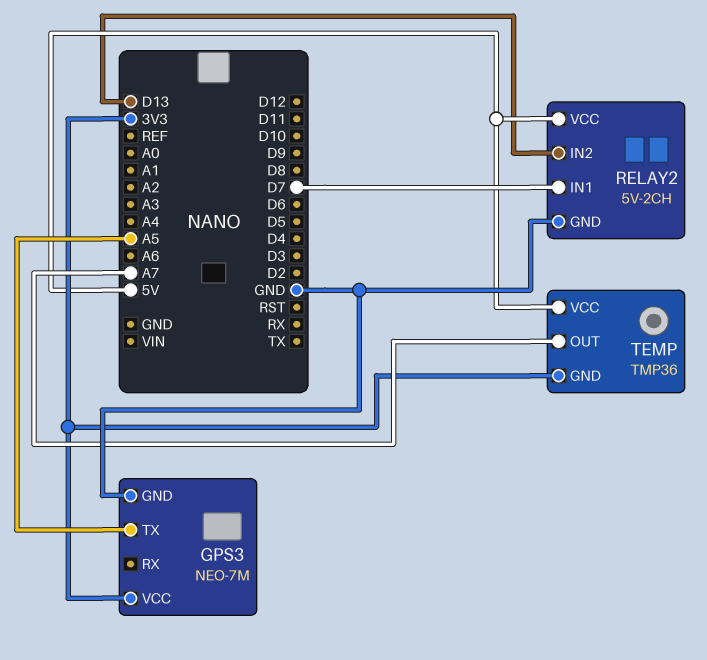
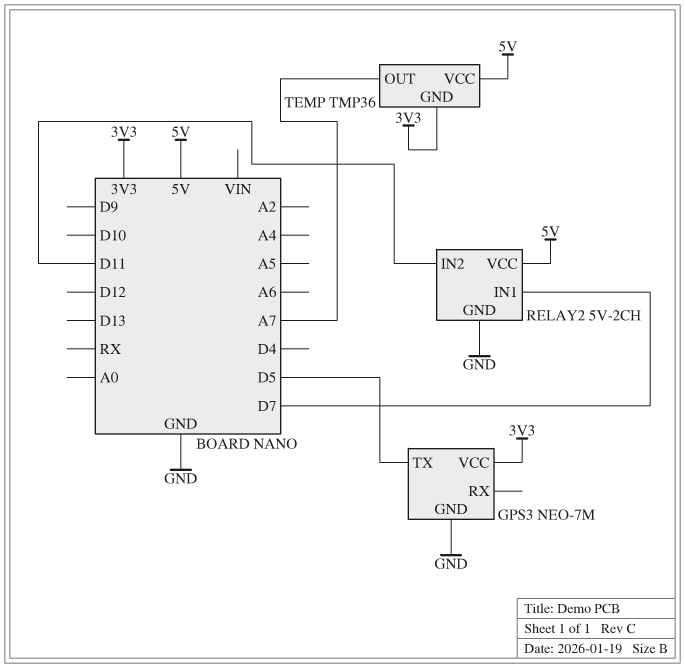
GPS3 pin TX: A5 -> D5
RELAY2 pin IN2: D13 -> D11

